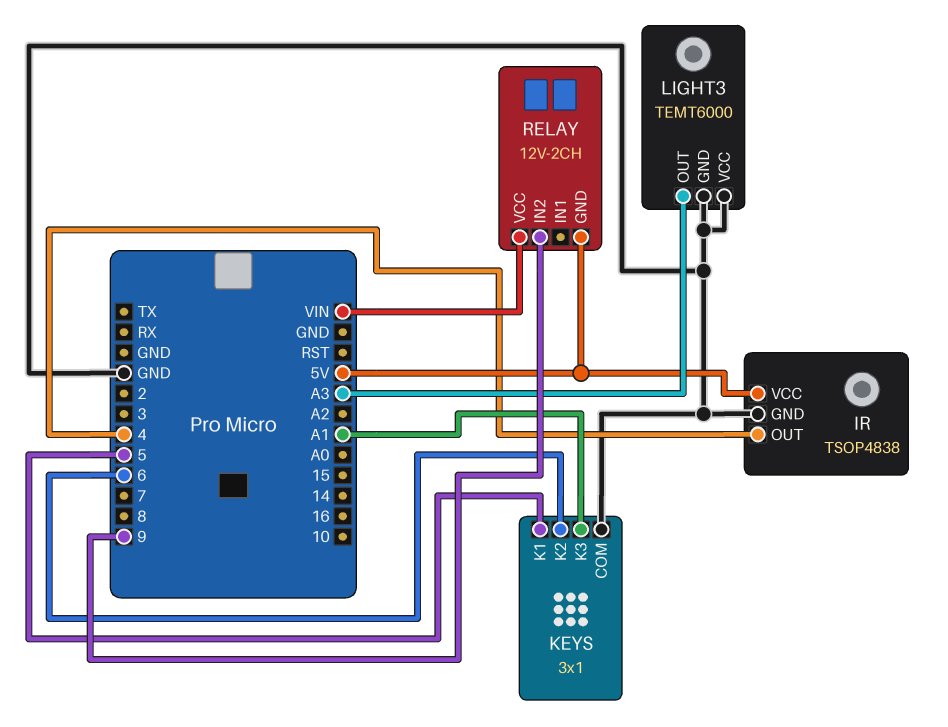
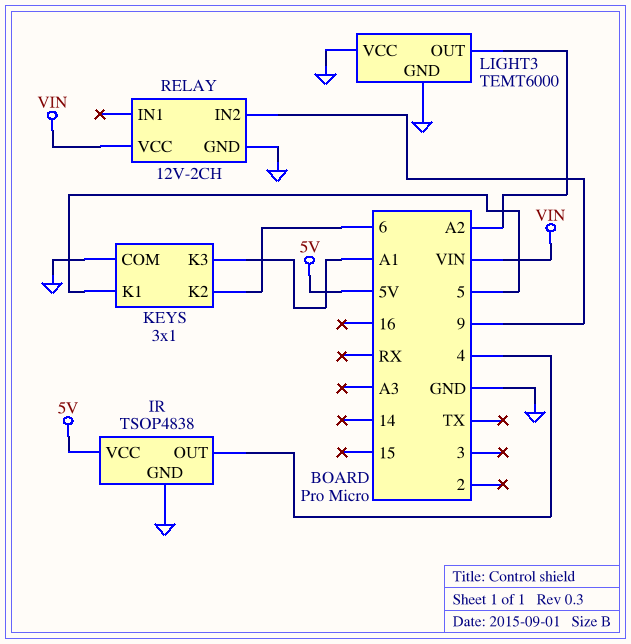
LIGHT3 pin OUT: A3 -> A2
RELAY pin GND: 5V -> GND

